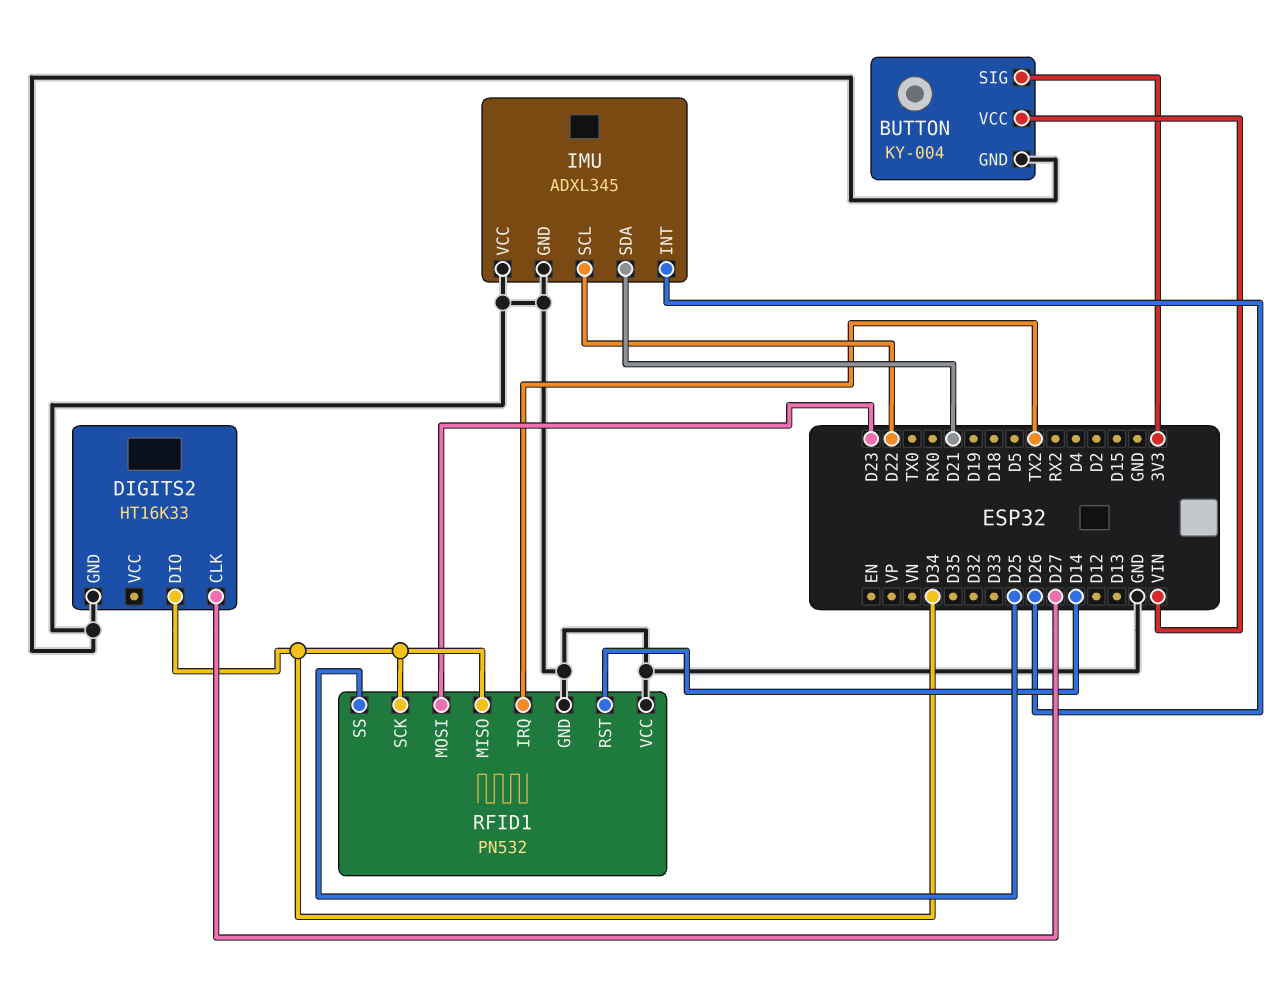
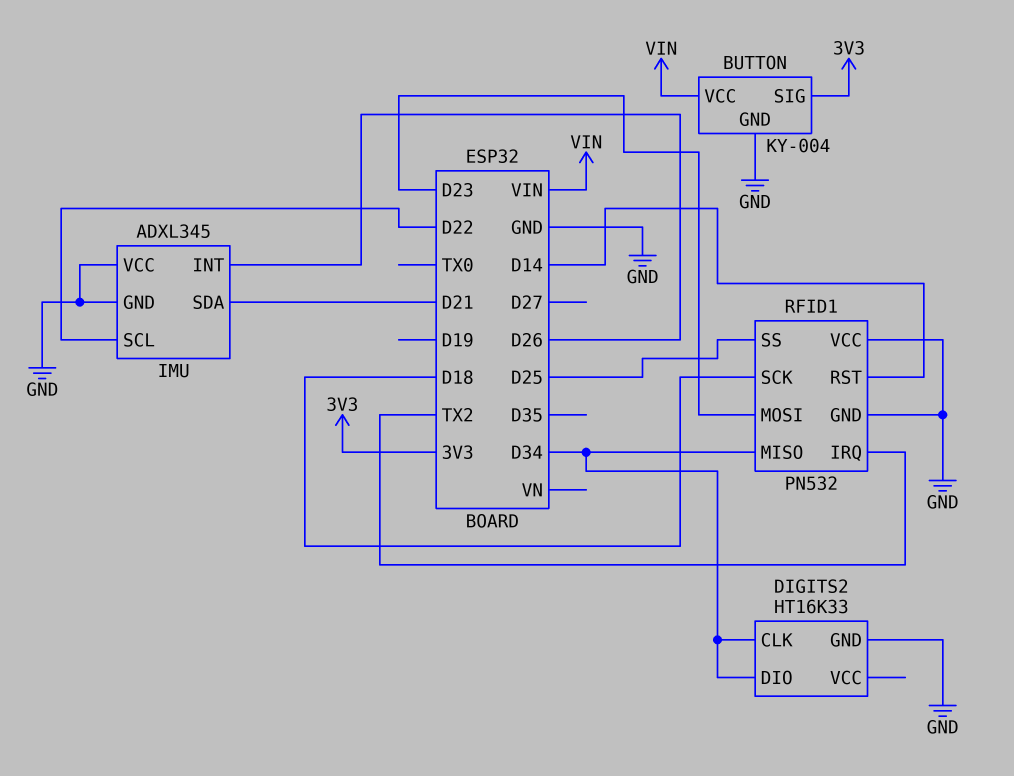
DIGITS2 pin CLK: D27 -> D34
RFID1 pin SCK: D34 -> D18

